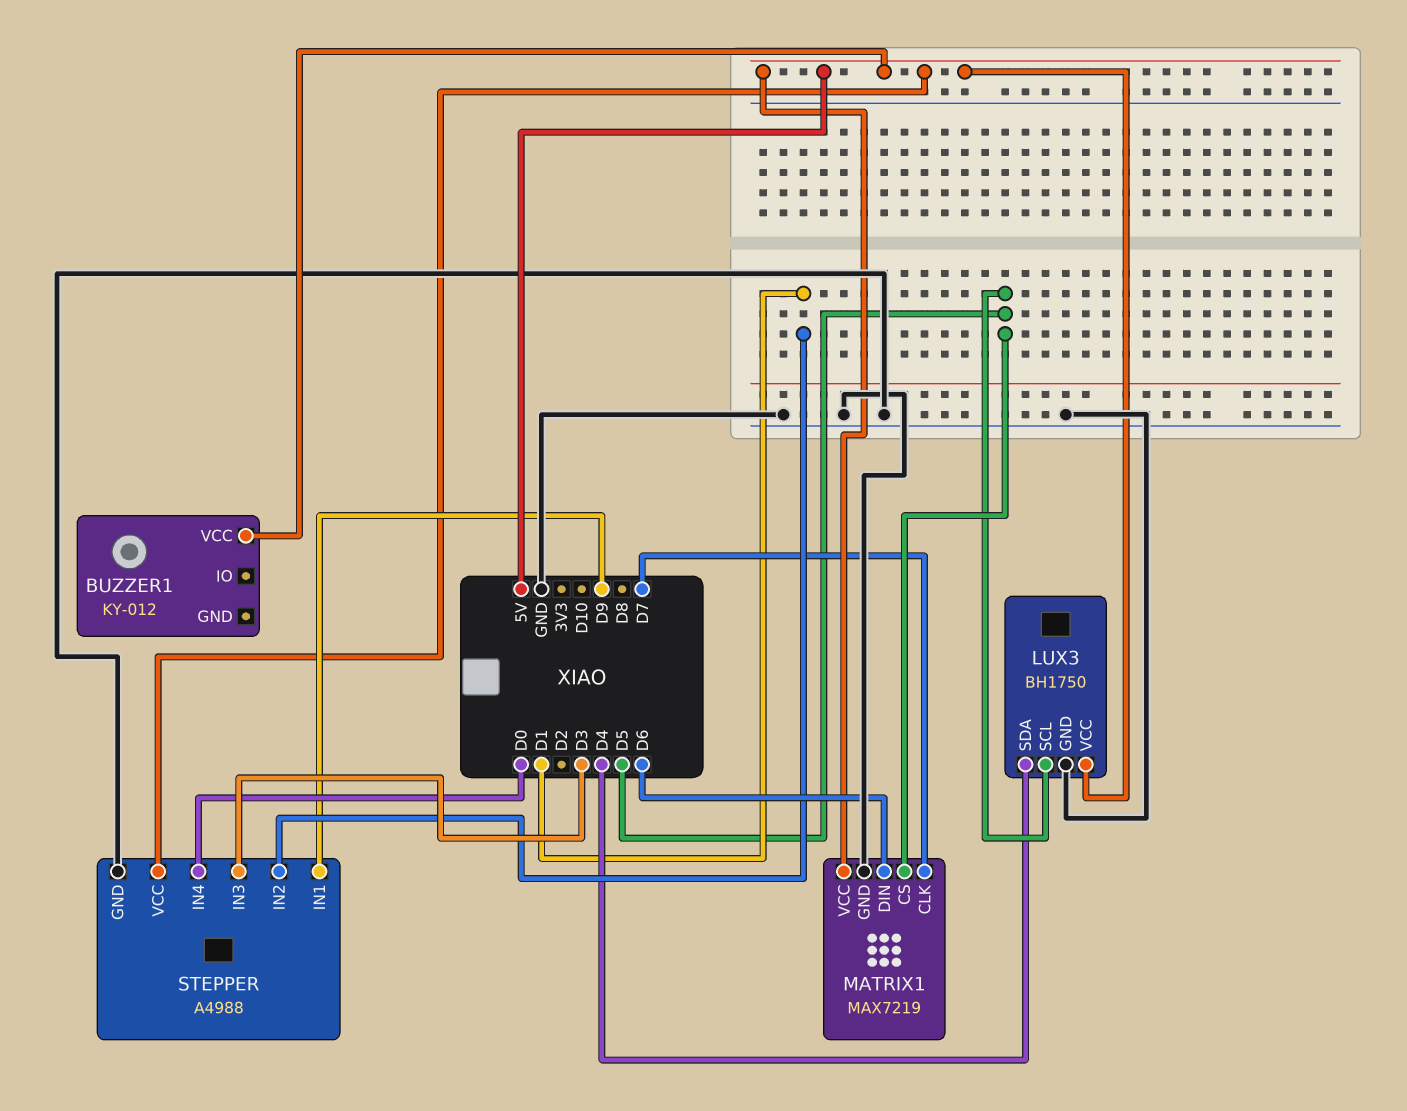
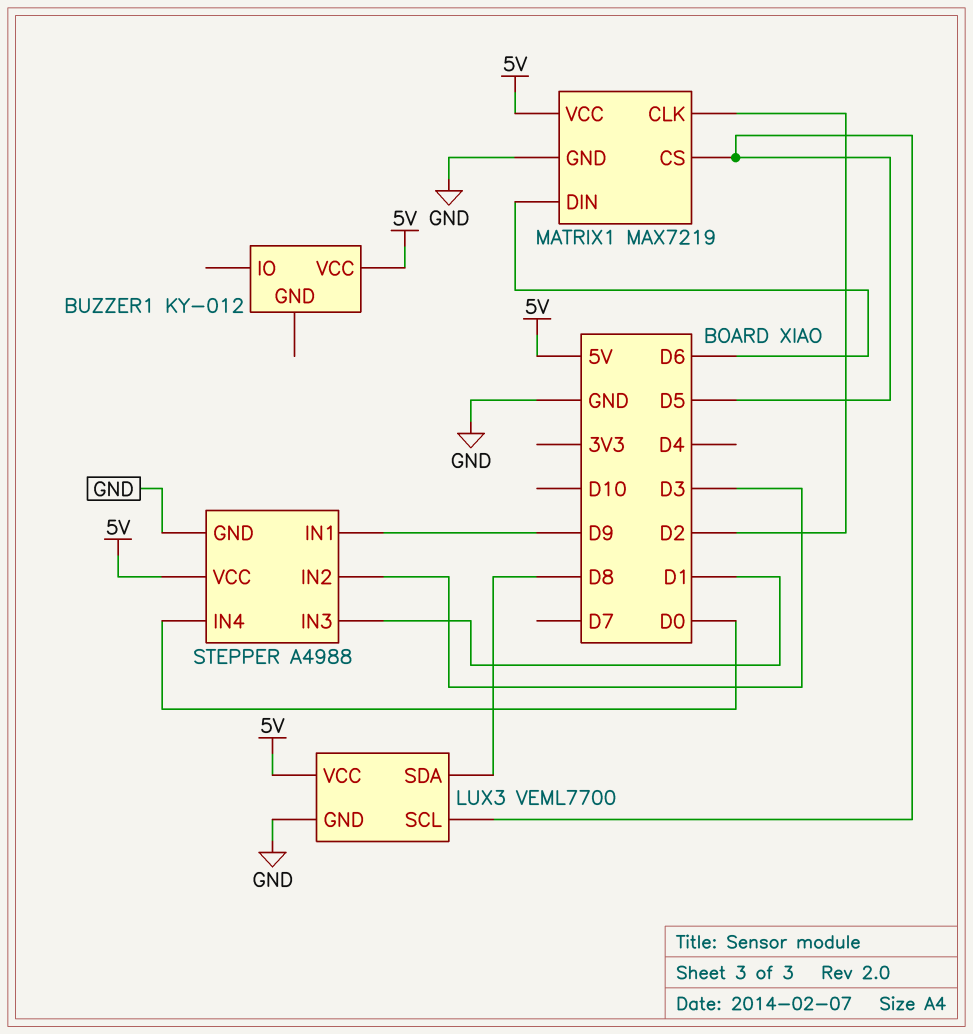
LUX3: BH1750 -> VEML7700
LUX3 pin SDA: D4 -> D8
MATRIX1 pin CLK: D7 -> D2
STEPPER pin IN2: D1 -> D3
STEPPER pin IN3: D3 -> D1

